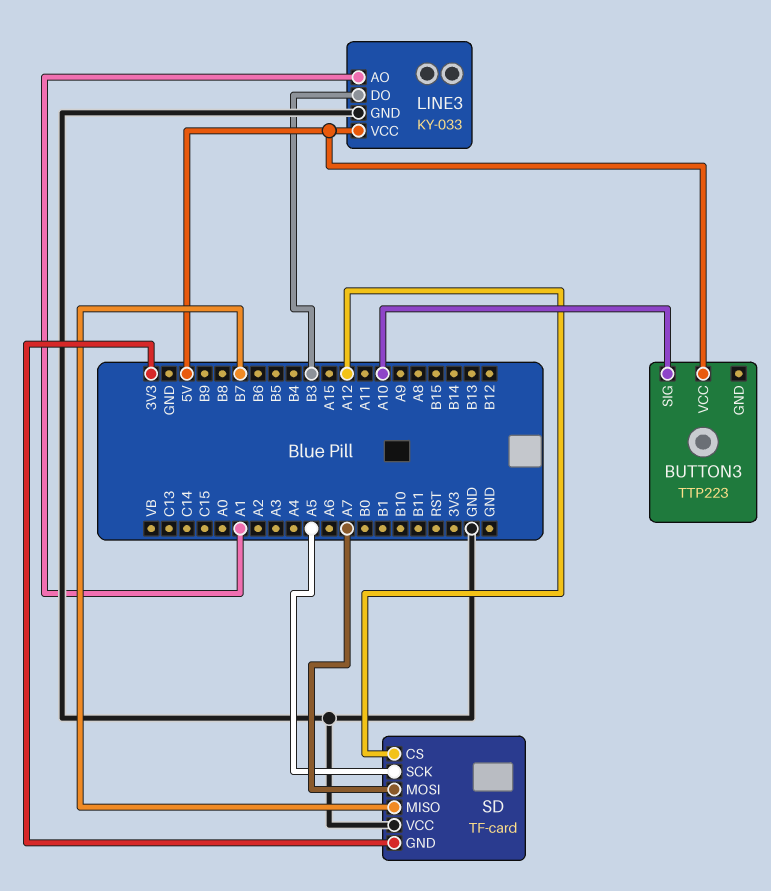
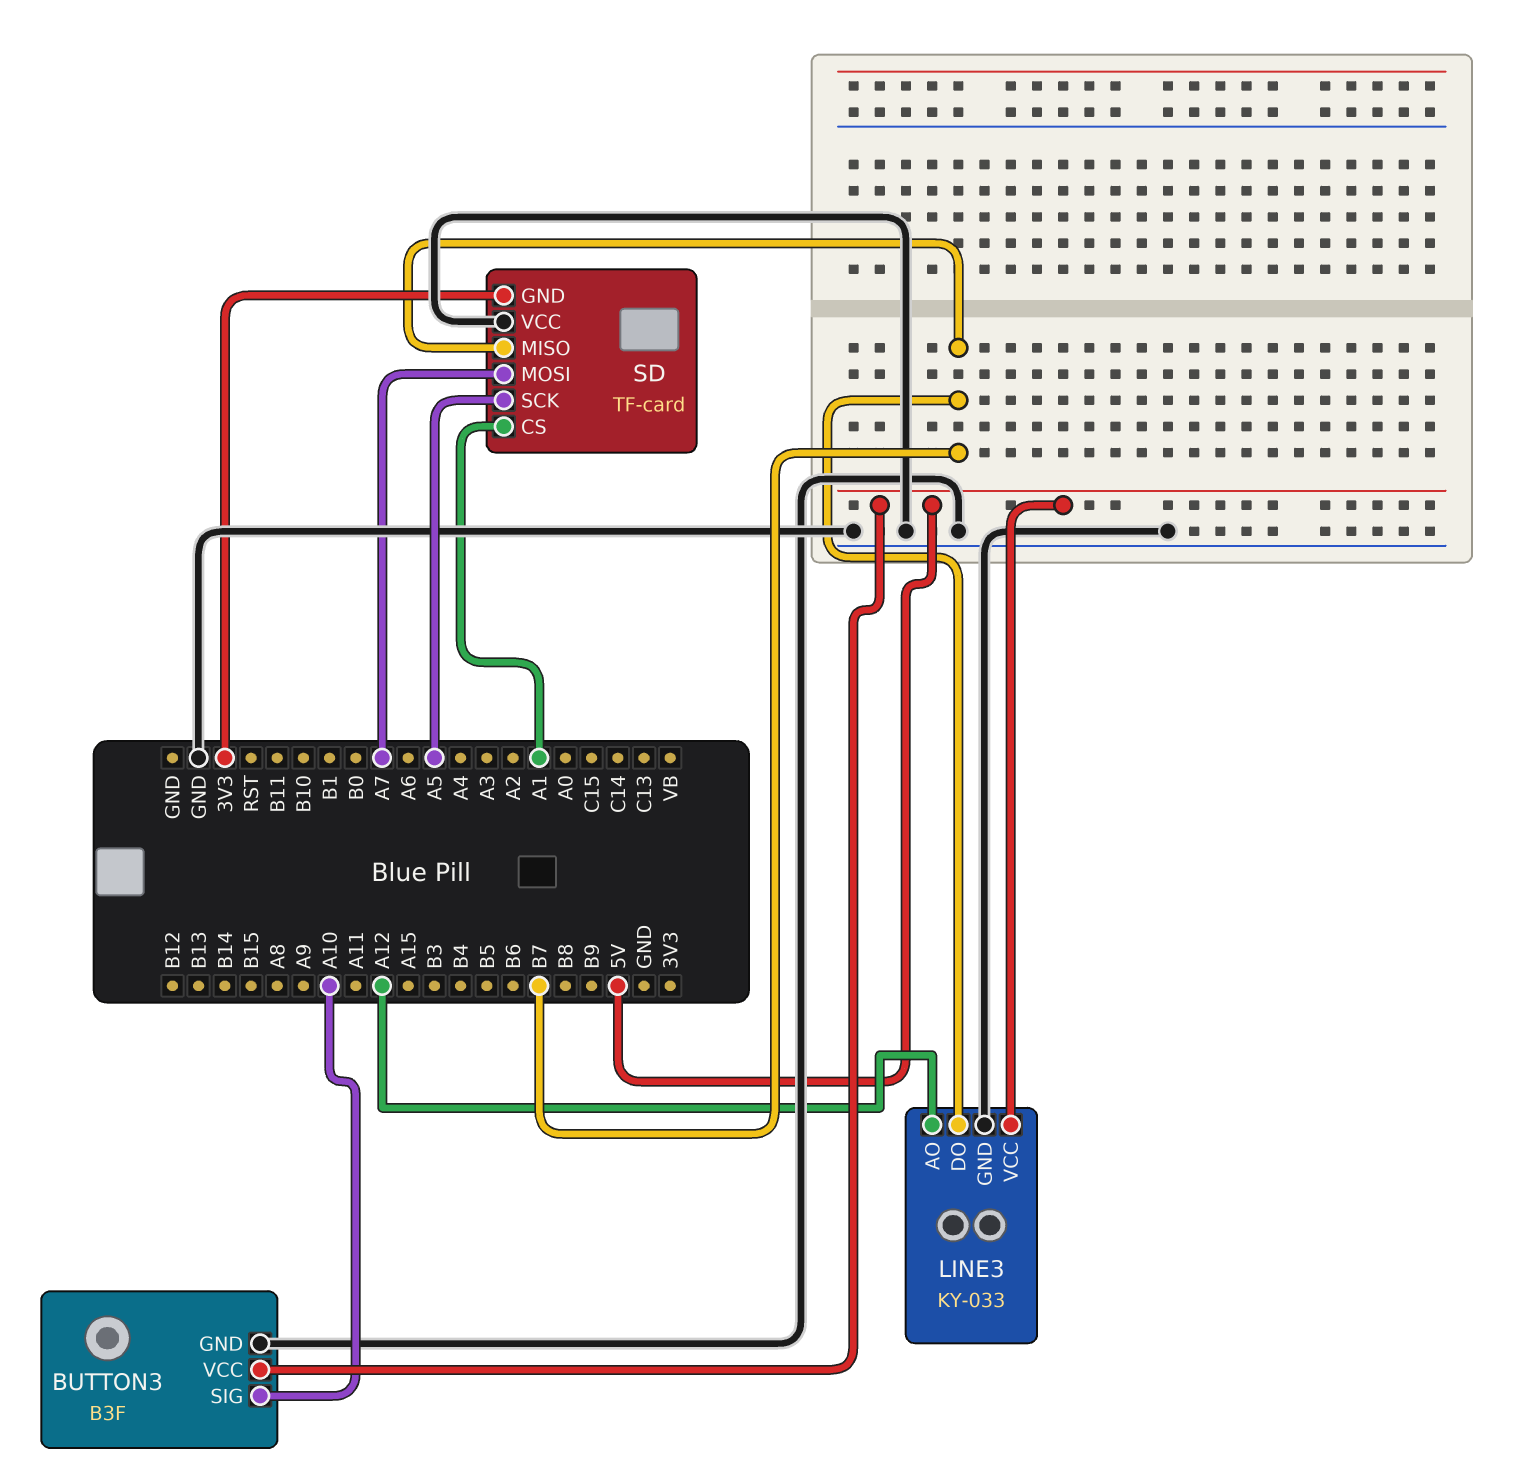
BUTTON3: TTP223 -> B3F
BUTTON3 pin GND: none -> GND
LINE3 pin AO: A1 -> A12
LINE3 pin DO: B3 -> B7
SD pin CS: A12 -> A1

